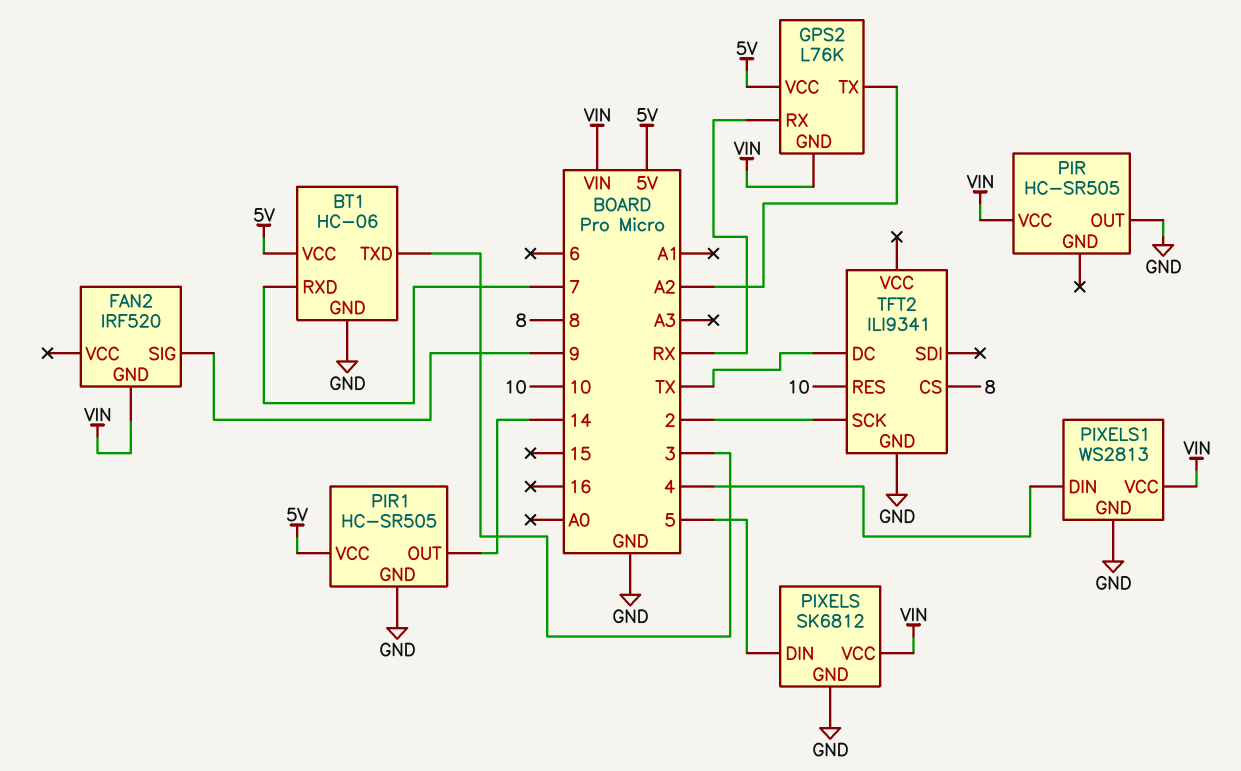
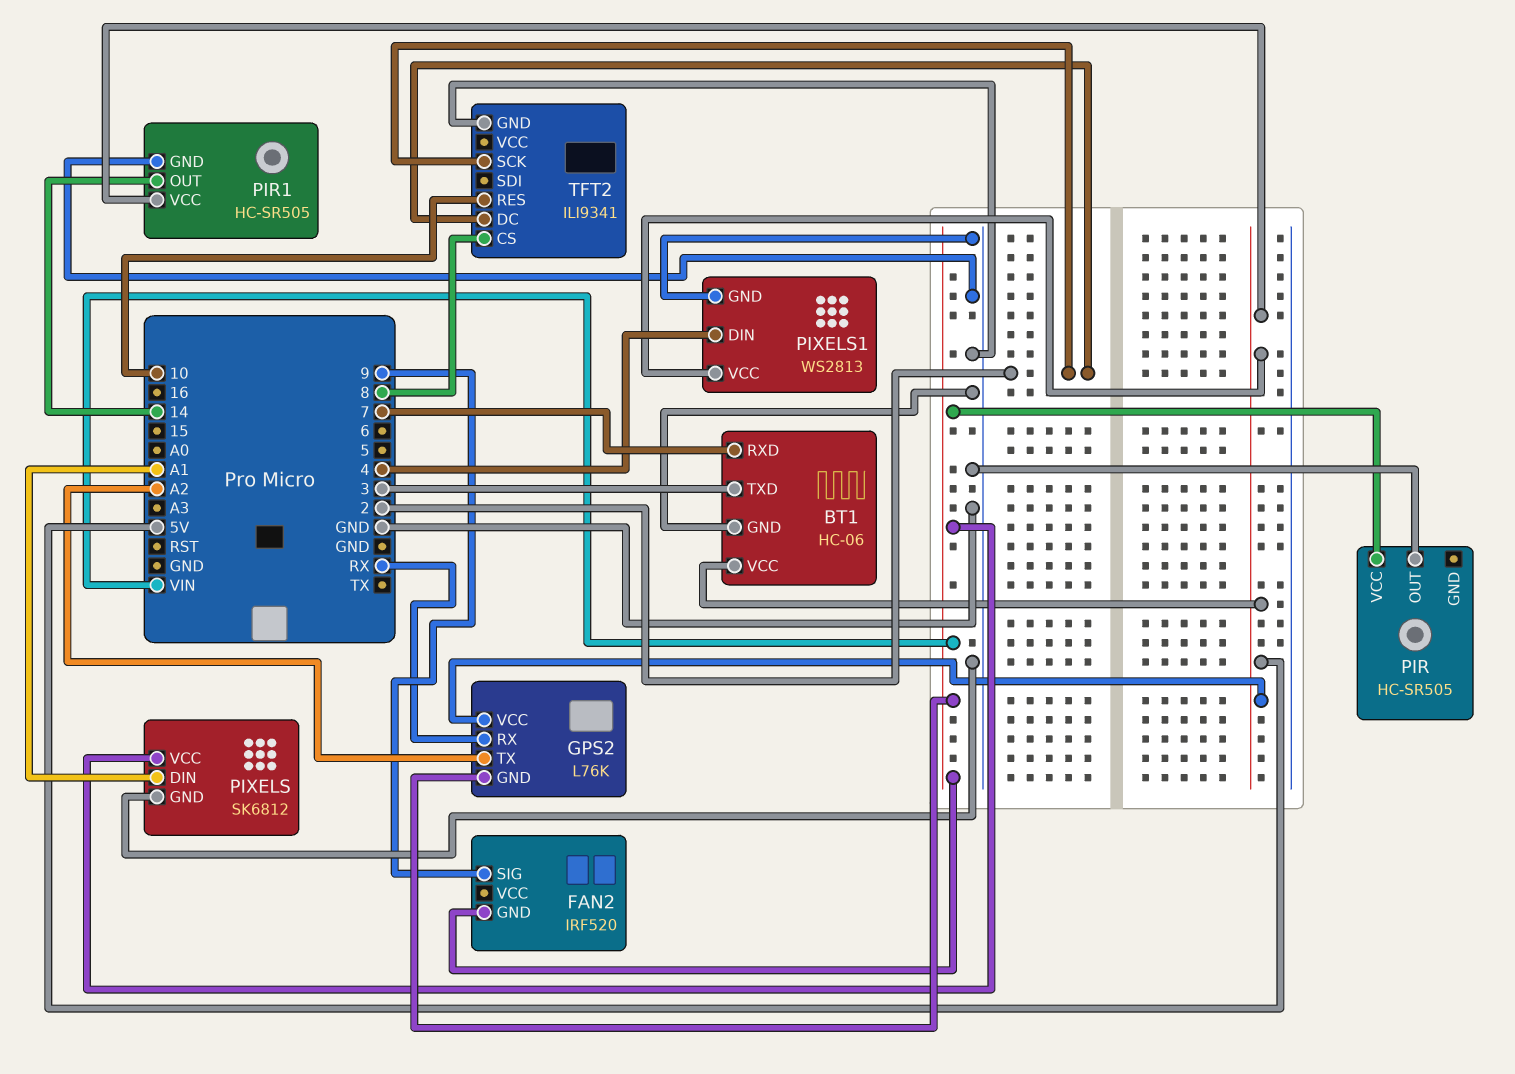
PIXELS pin DIN: 5 -> A1
PIXELS1 pin VCC: VIN -> 5V
TFT2 pin DC: TX -> 2

